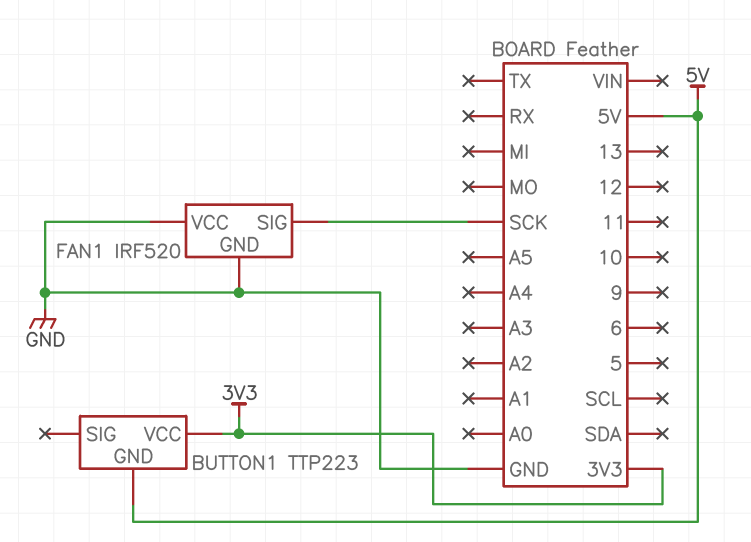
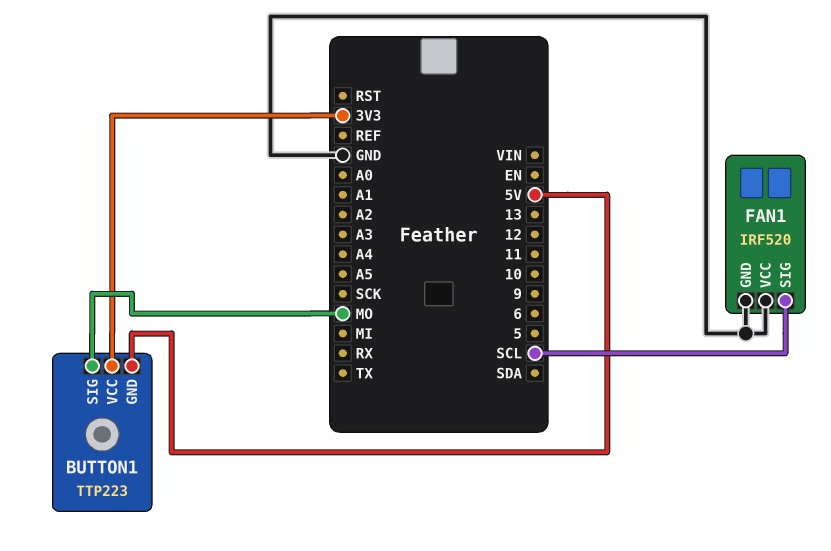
BUTTON1 pin SIG: none -> MO
FAN1 pin SIG: SCK -> SCL

